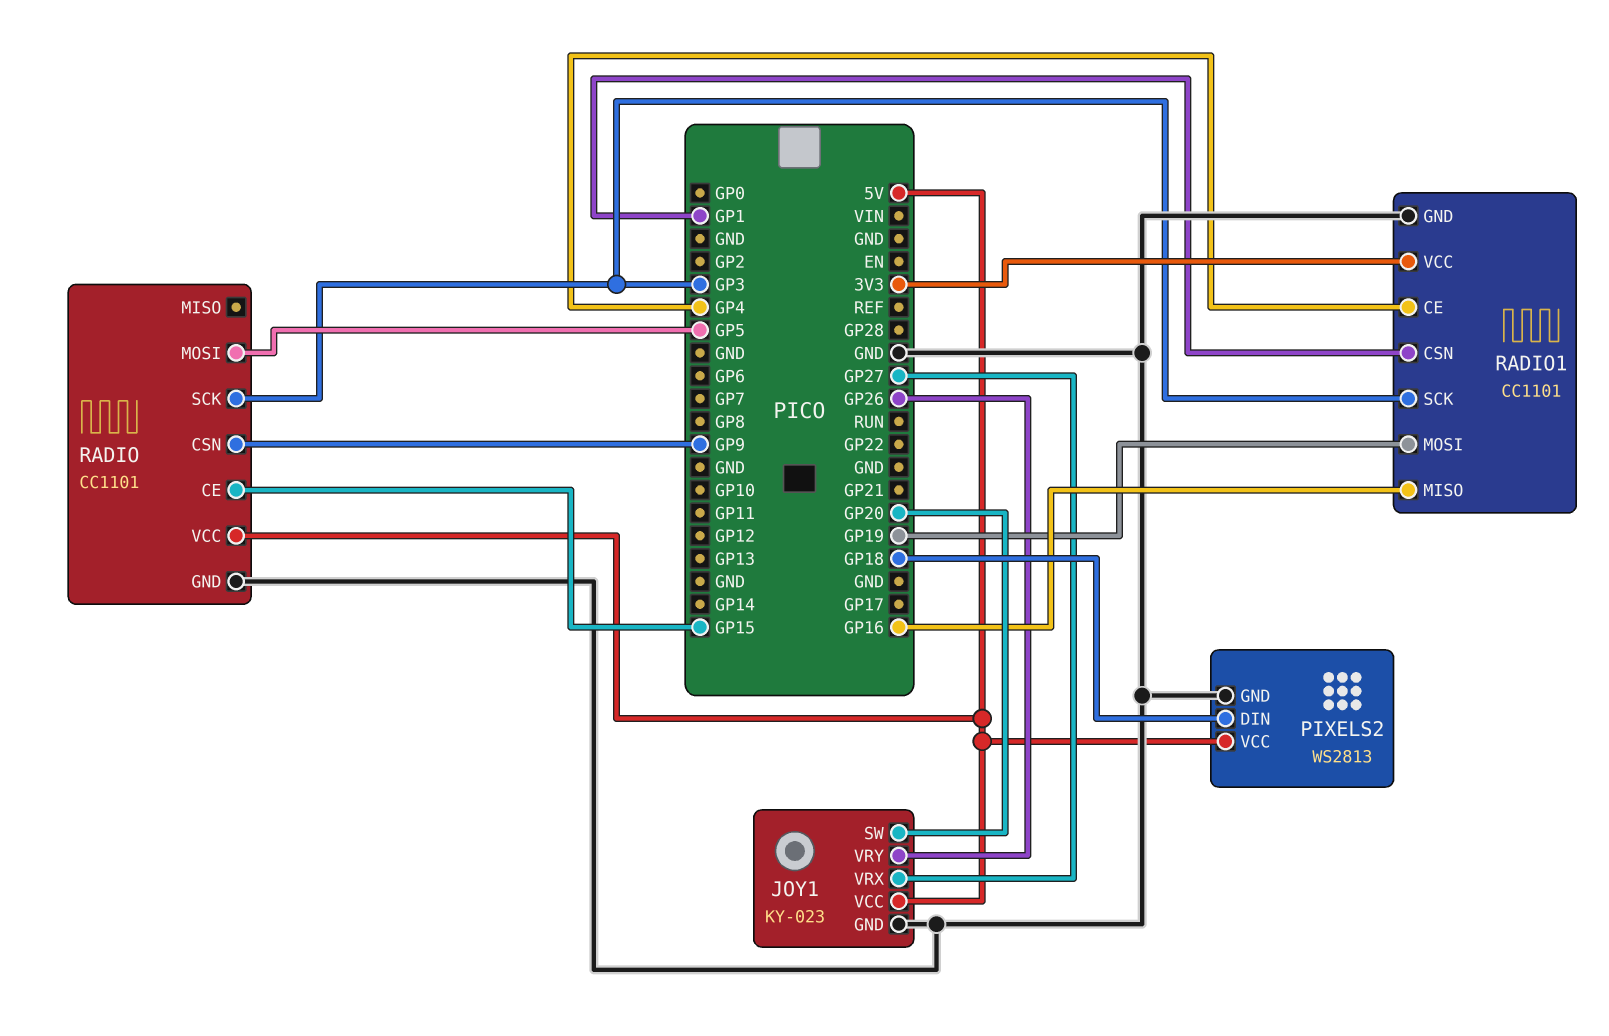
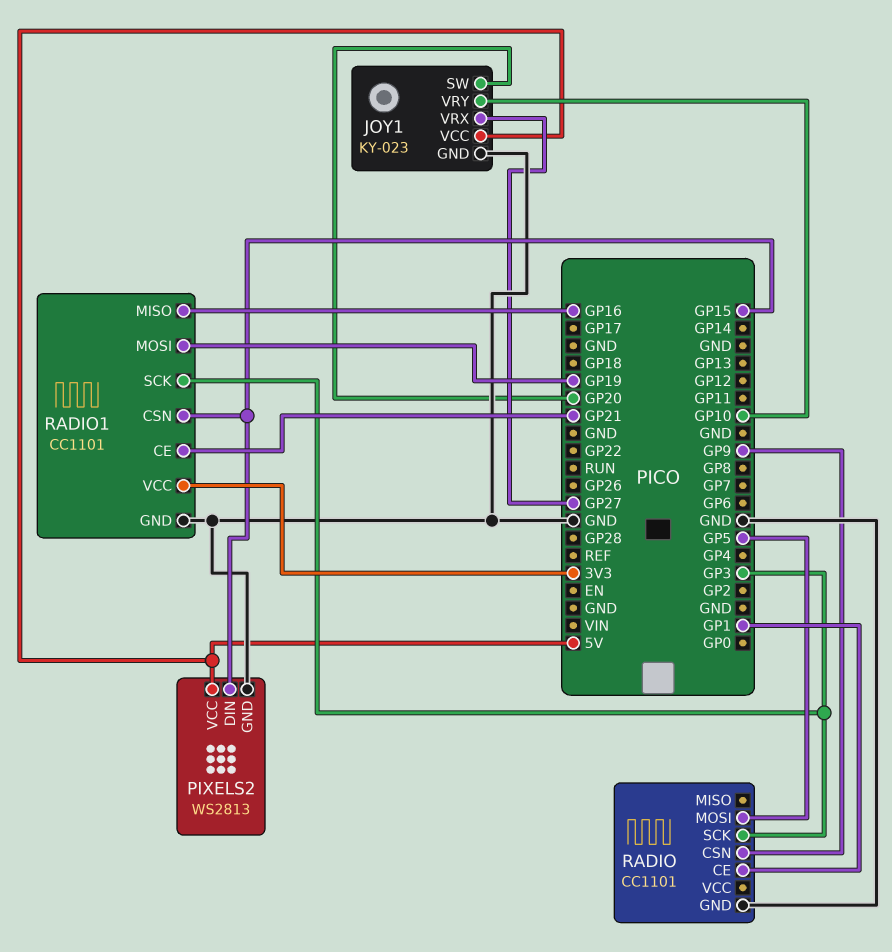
JOY1 pin VRY: GP26 -> GP10
PIXELS2 pin DIN: GP18 -> GP15
RADIO pin CE: GP15 -> GP1
RADIO pin VCC: 5V -> none
RADIO1 pin CE: GP4 -> GP21
RADIO1 pin CSN: GP1 -> GP15

